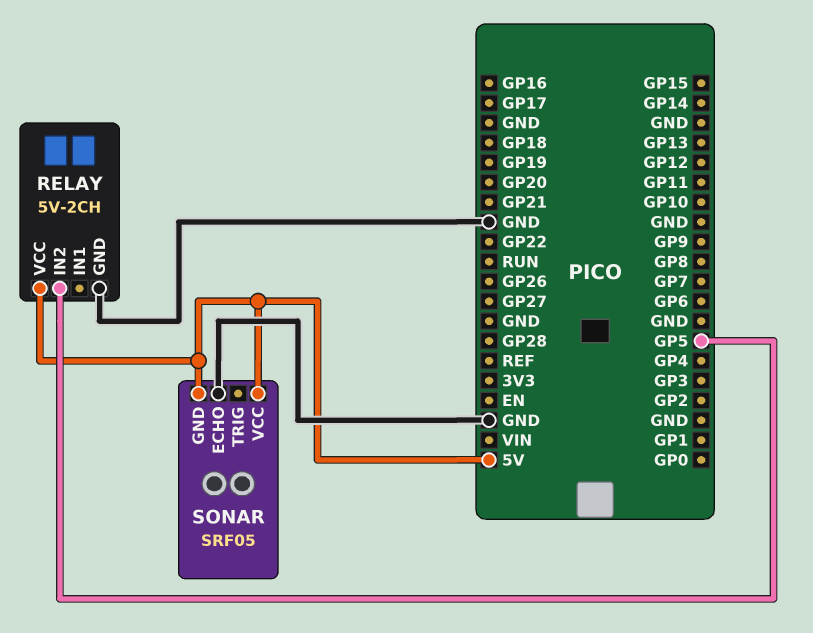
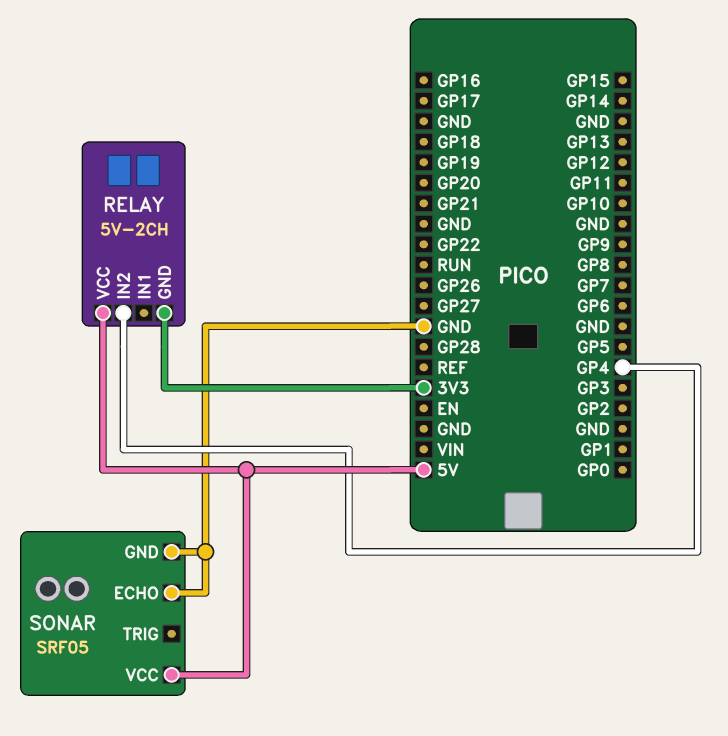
RELAY pin GND: GND -> 3V3
RELAY pin IN2: GP5 -> GP4
SONAR pin GND: 5V -> GND

